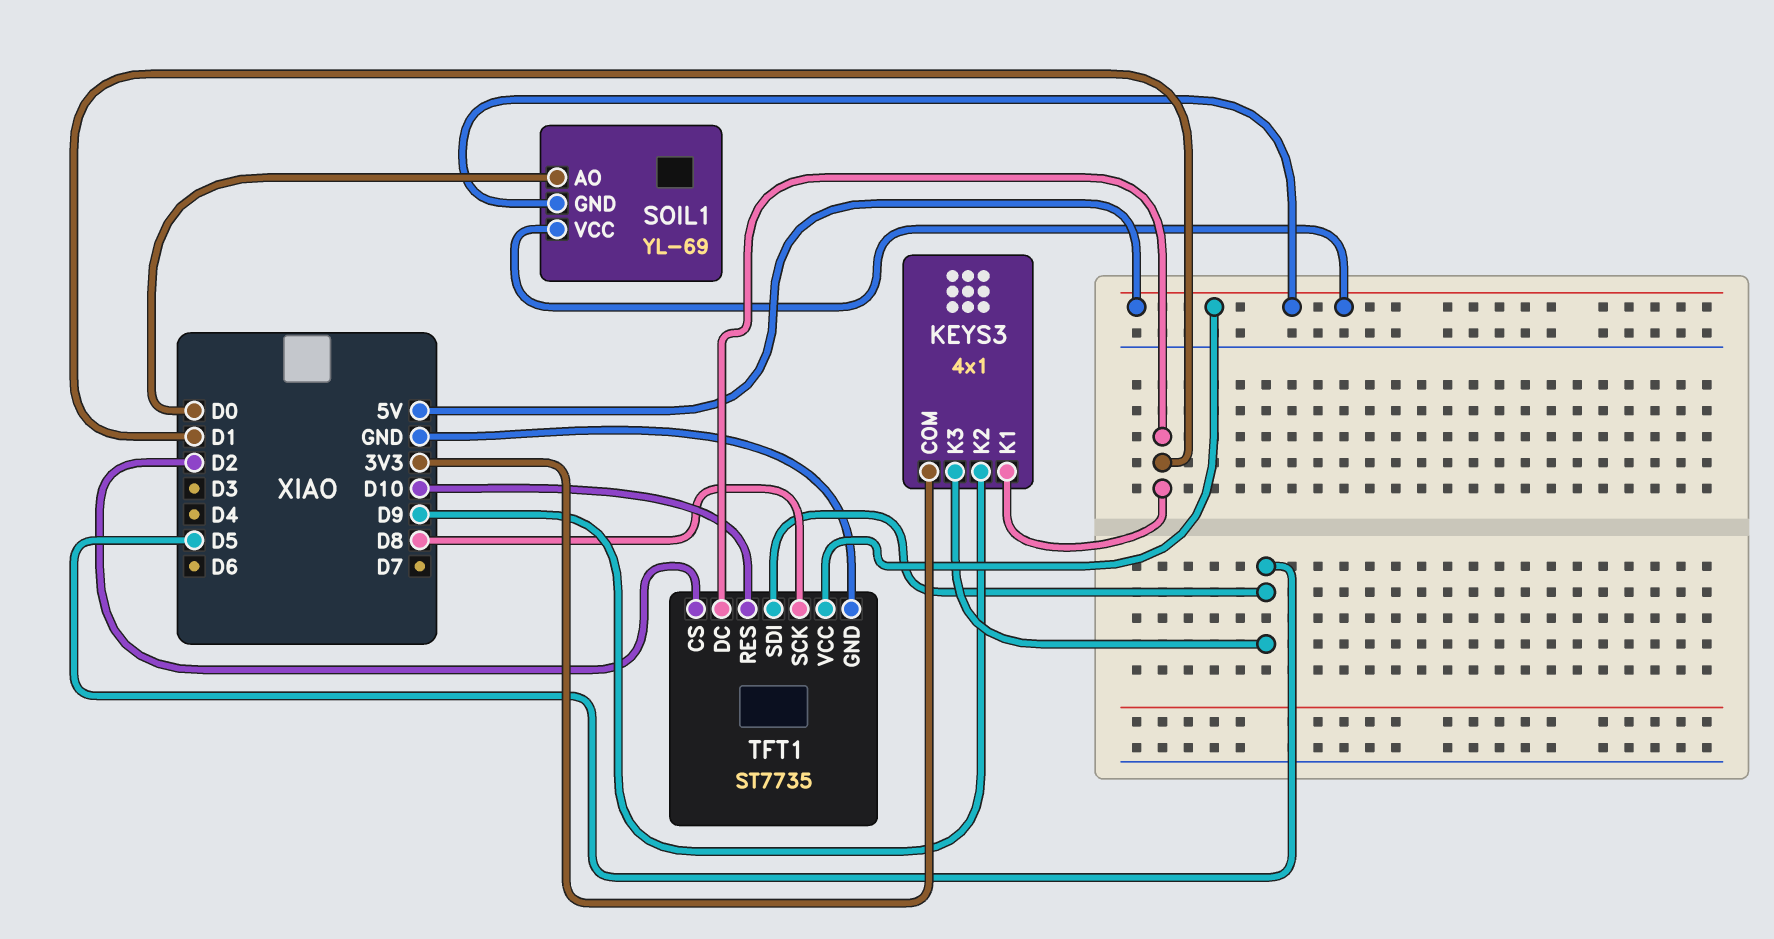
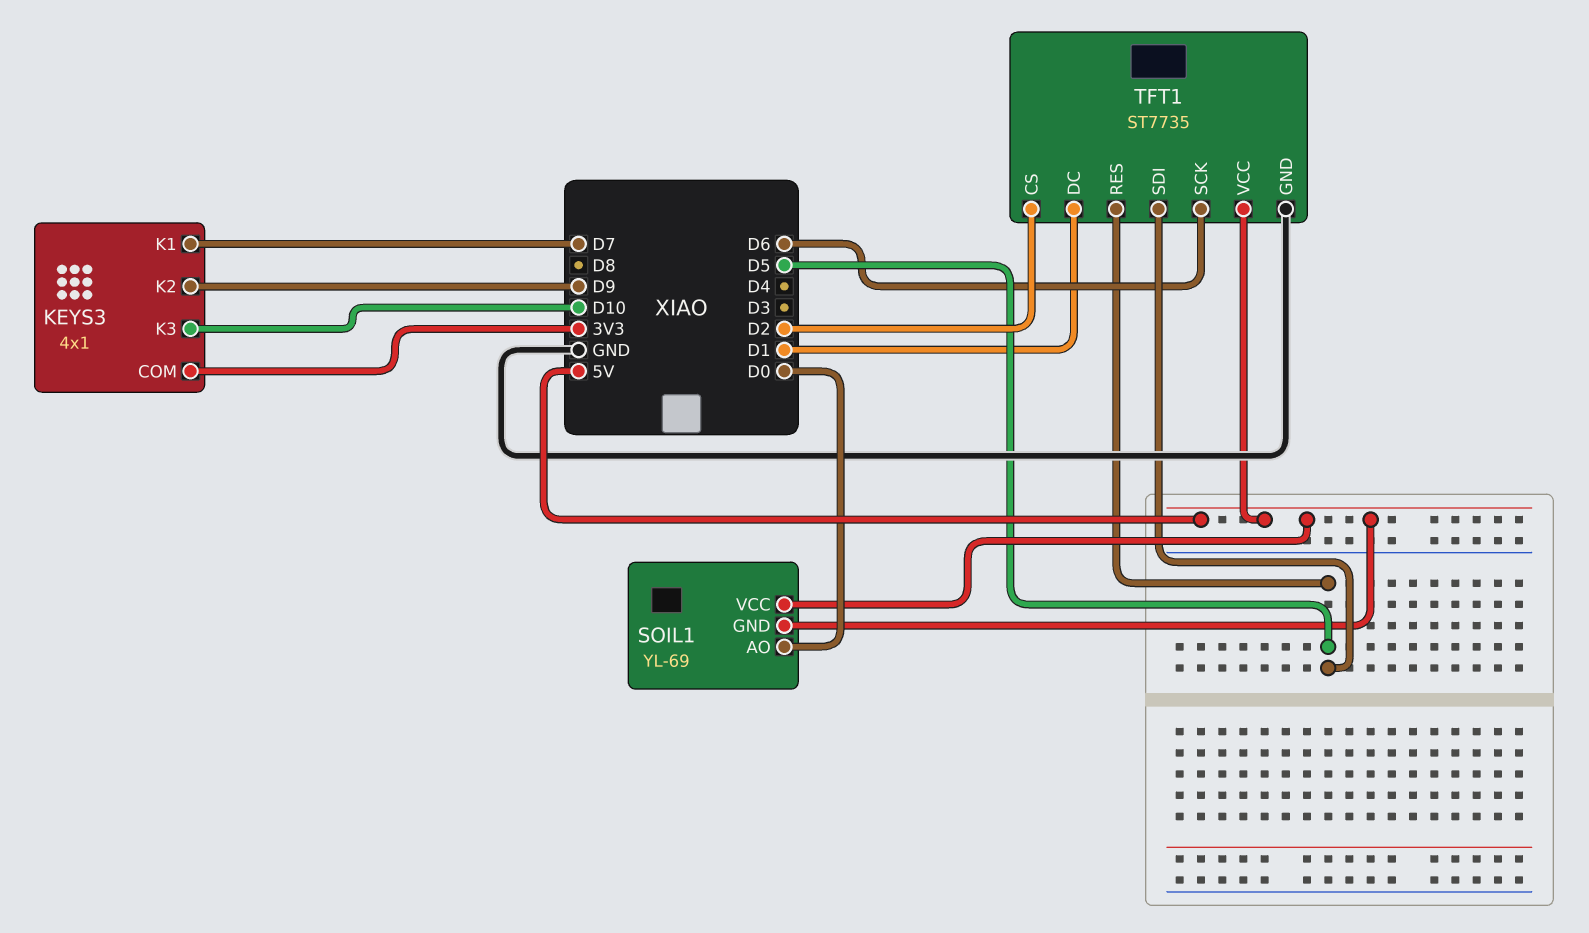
KEYS3 pin K1: D1 -> D7
KEYS3 pin K3: D5 -> D10
TFT1 pin RES: D10 -> D5
TFT1 pin SCK: D8 -> D6

